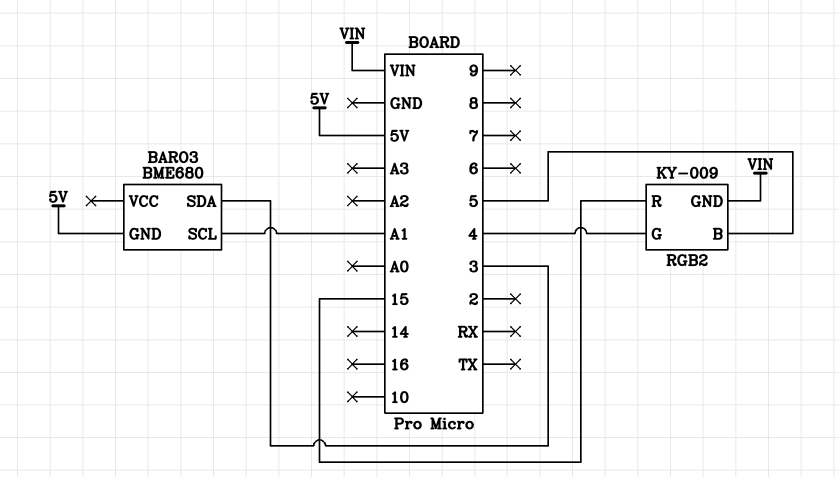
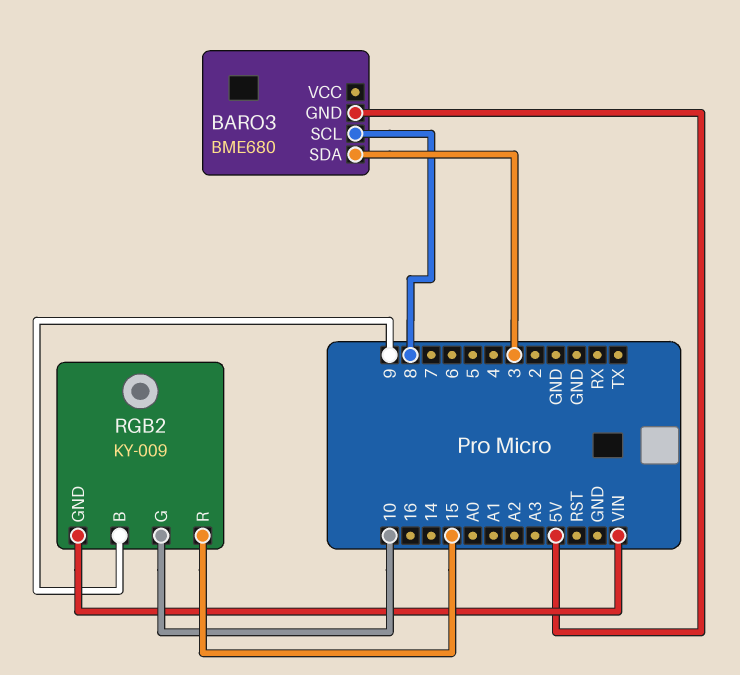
BARO3 pin SCL: A1 -> 8
RGB2 pin B: 5 -> 9
RGB2 pin G: 4 -> 10

